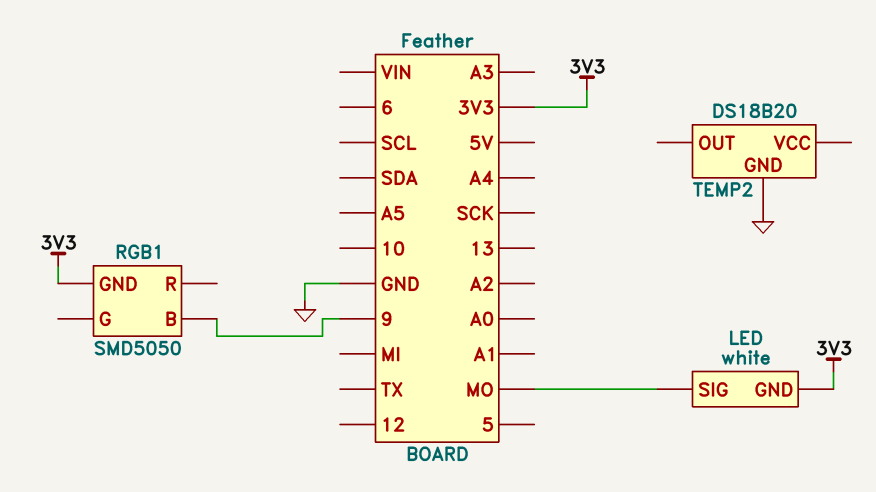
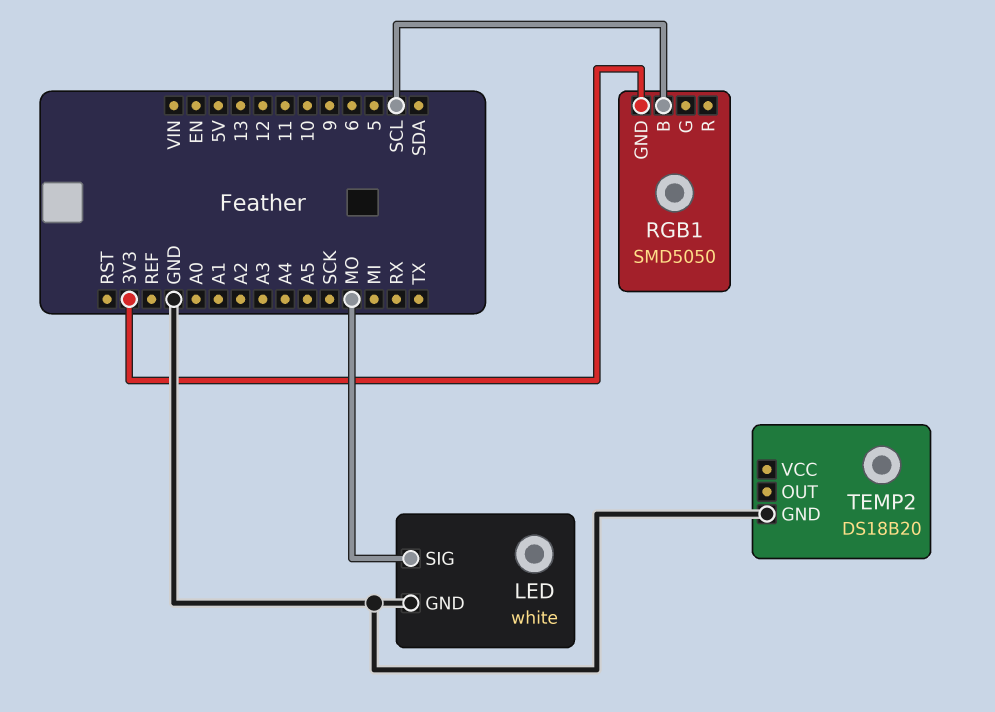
LED pin GND: 3V3 -> GND
RGB1 pin B: 9 -> SCL

